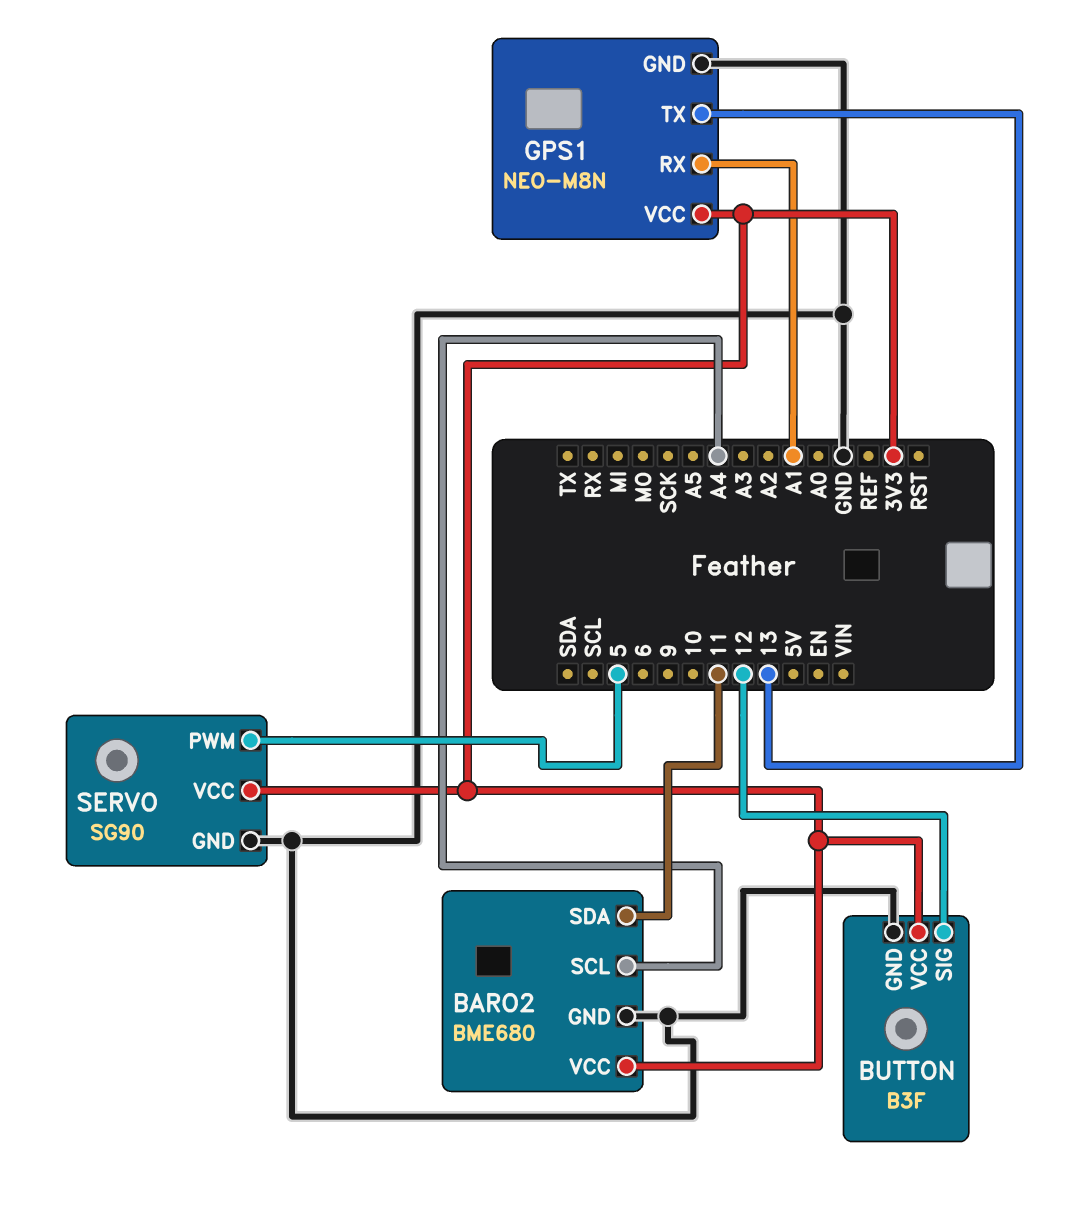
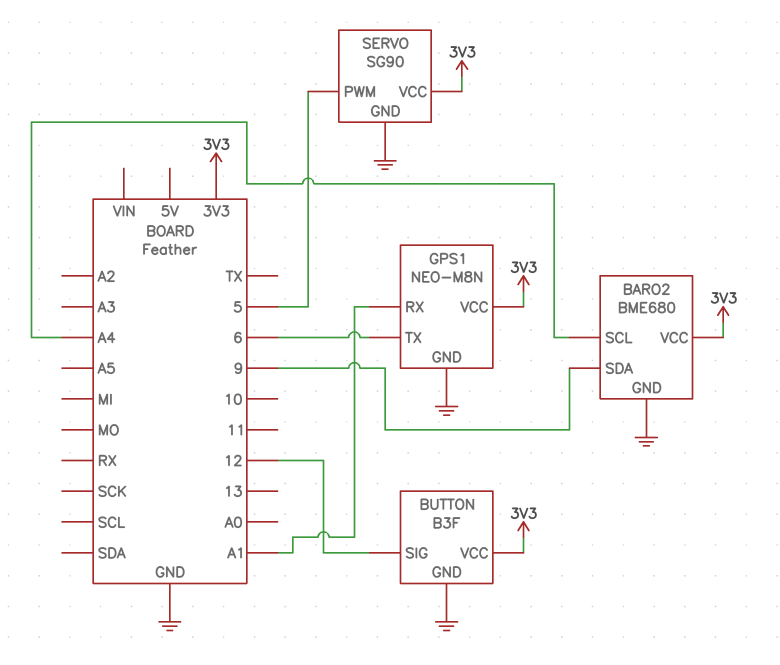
BARO2 pin SDA: 11 -> 9
GPS1 pin TX: 13 -> 6

